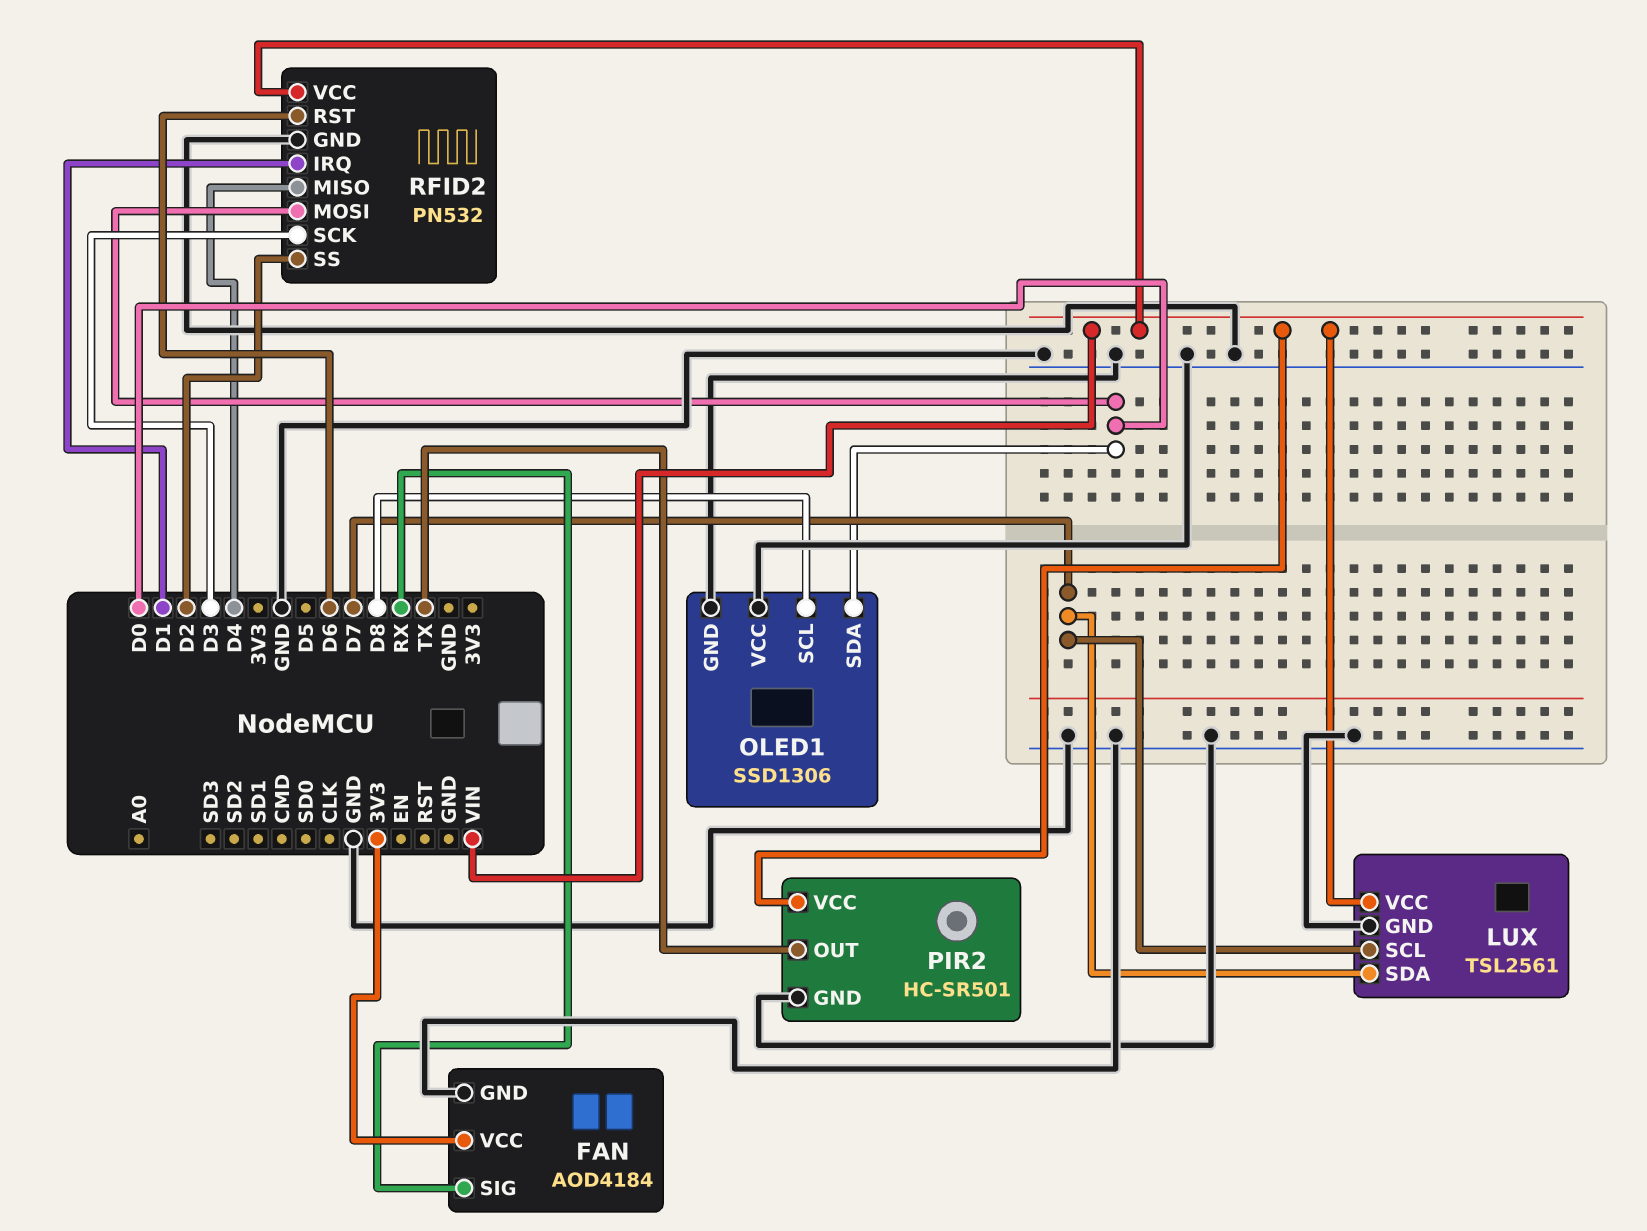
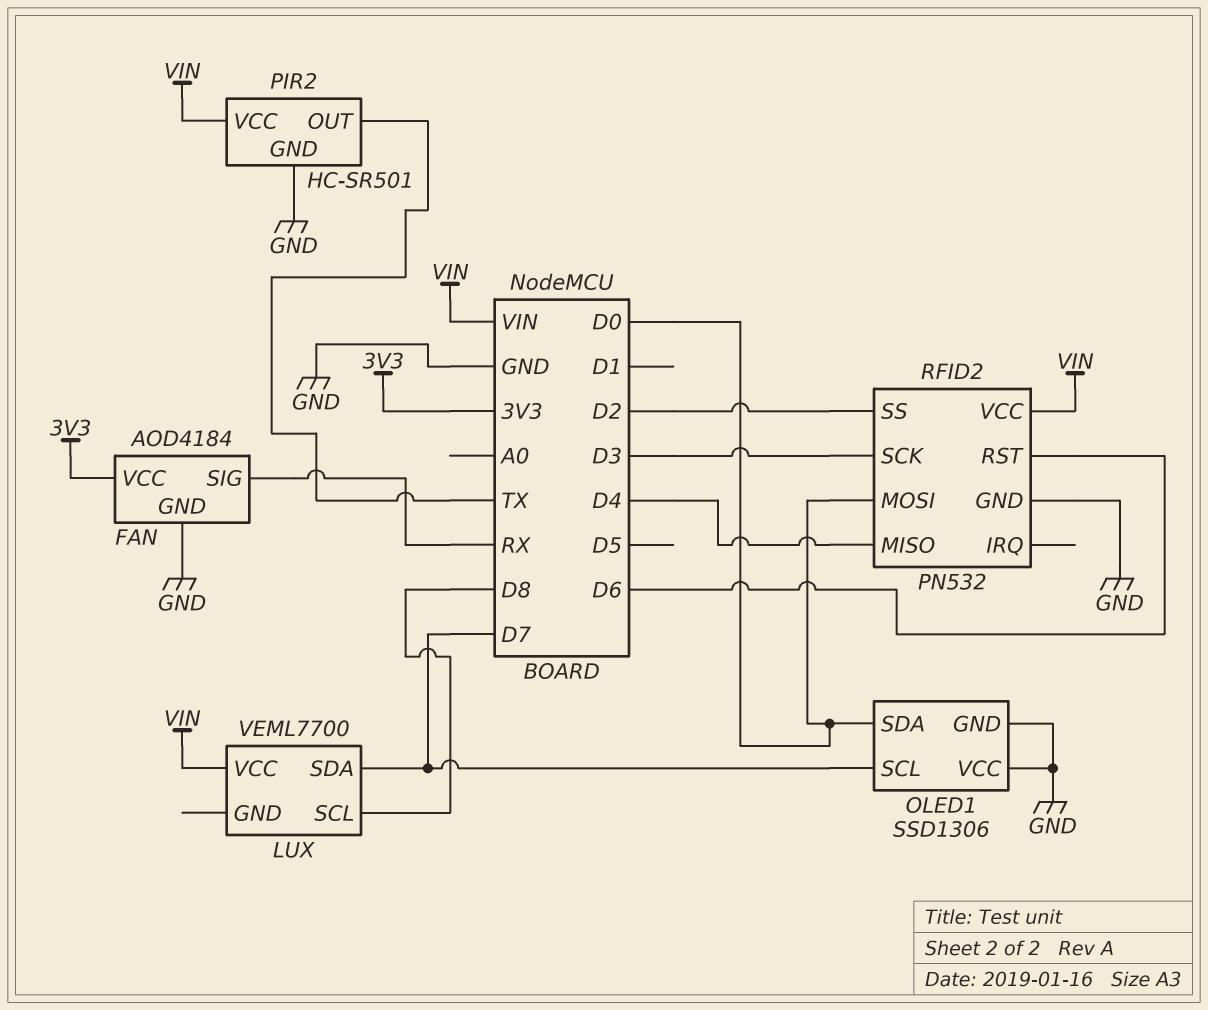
LUX: TSL2561 -> VEML7700
LUX pin GND: GND -> none
LUX pin SCL: D7 -> D8
OLED1 pin SCL: D8 -> D7
RFID2 pin IRQ: D1 -> none

